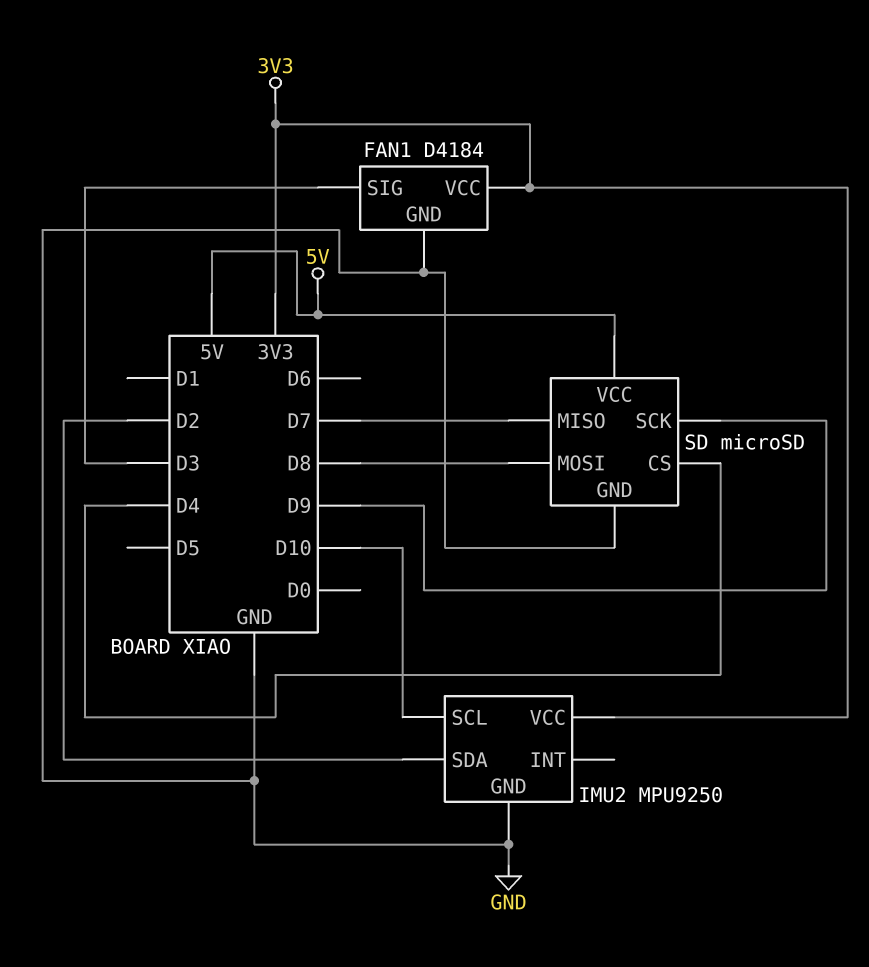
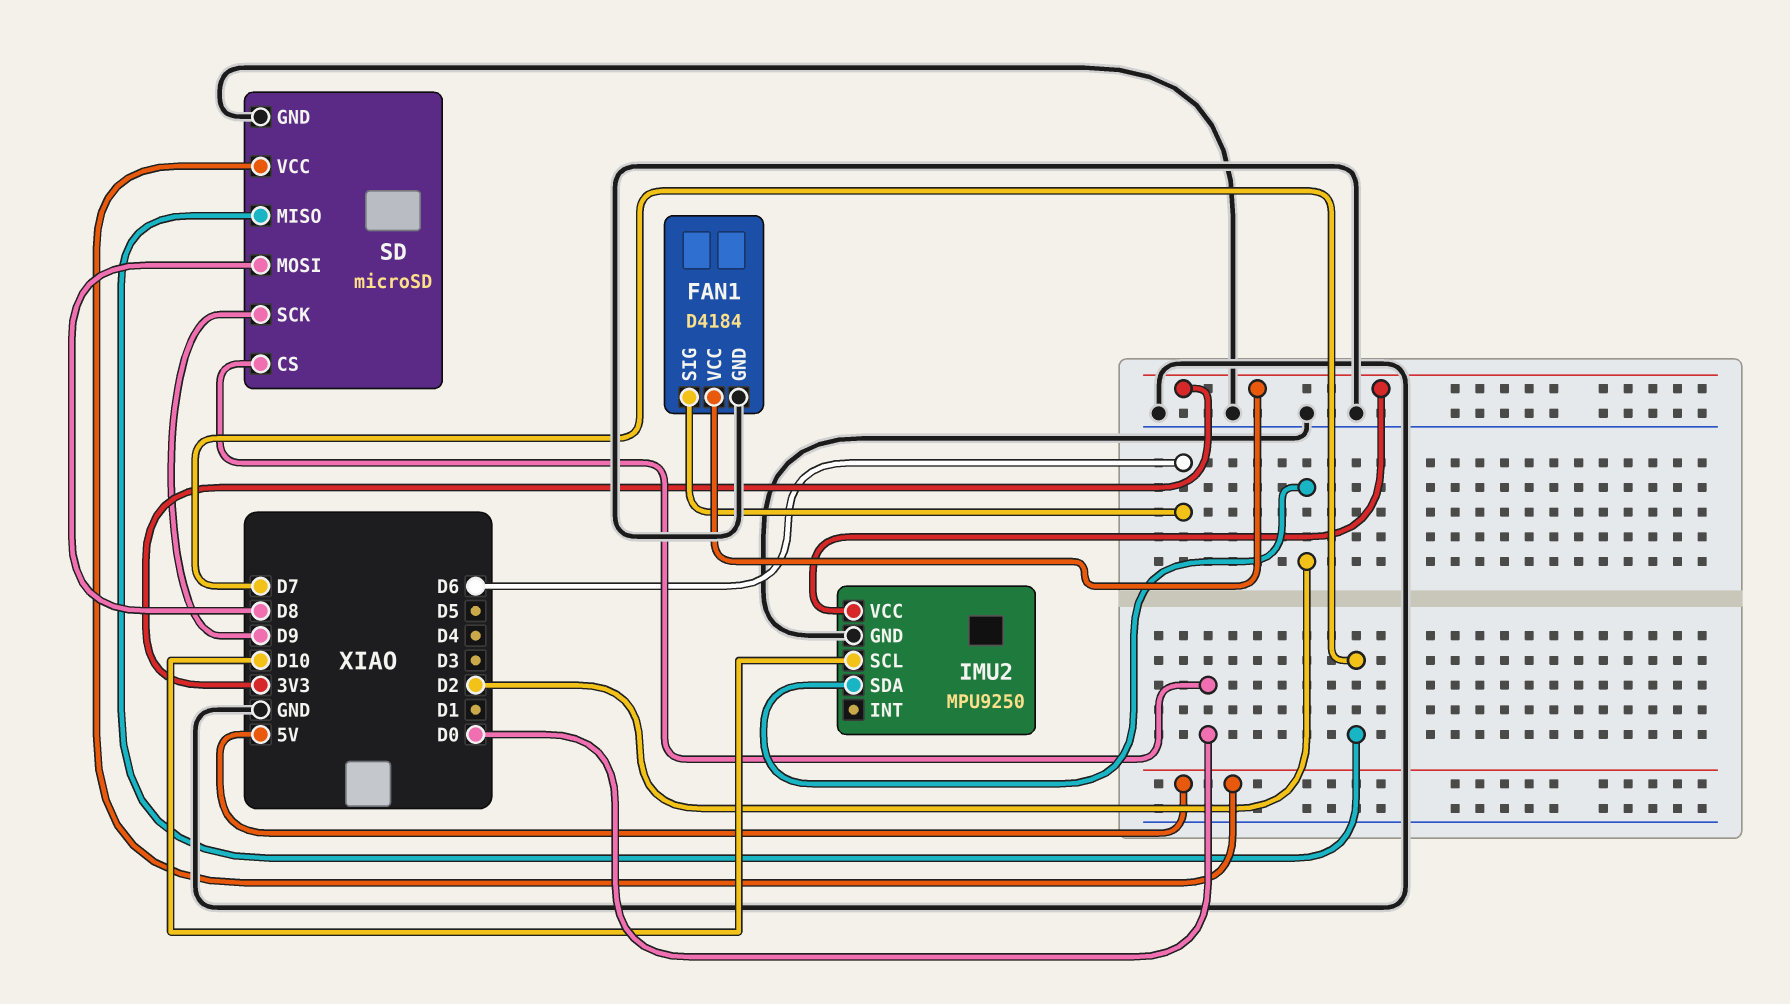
FAN1 pin SIG: D3 -> D6
SD pin CS: D4 -> D0

